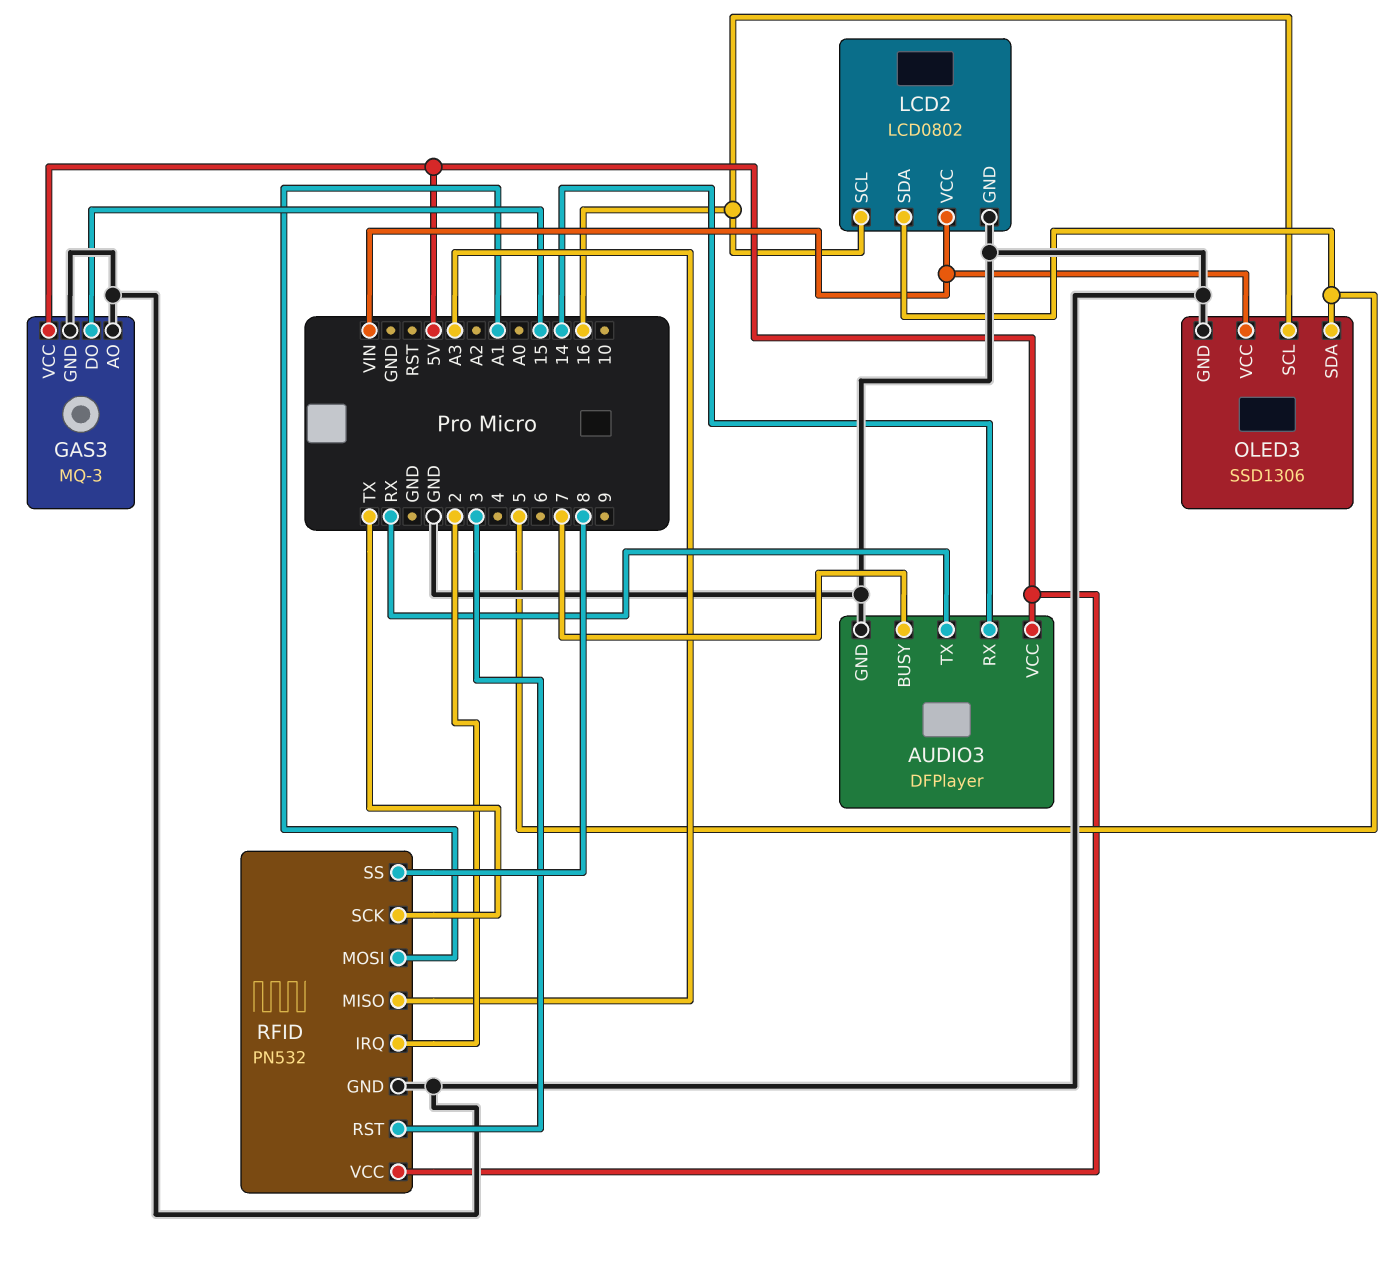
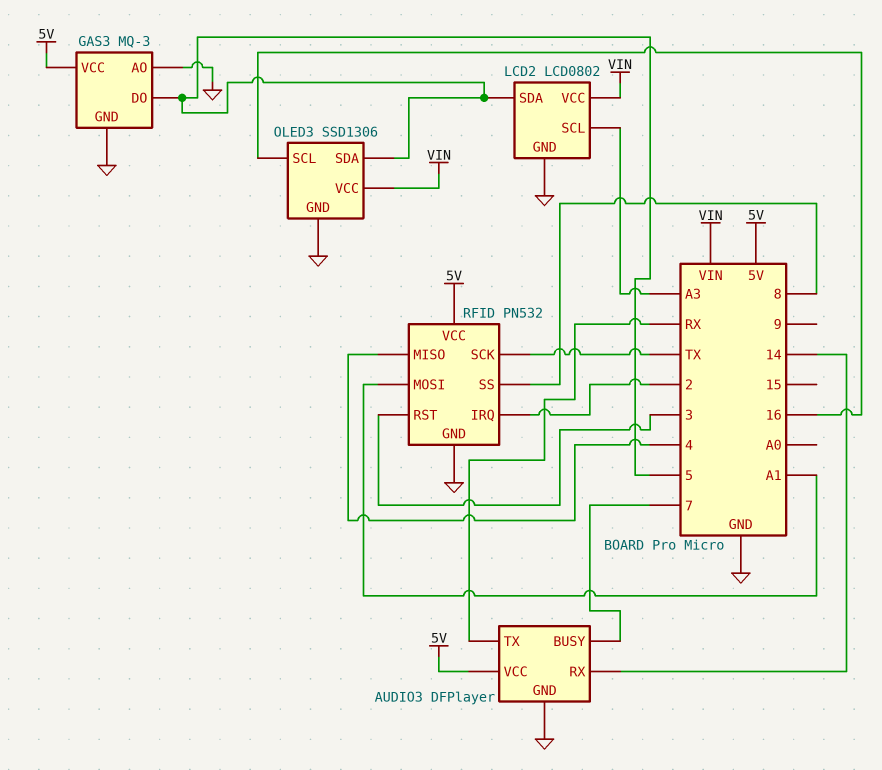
GAS3 pin DO: 15 -> 5
LCD2 pin SCL: 16 -> A3
RFID pin MISO: A3 -> 4

